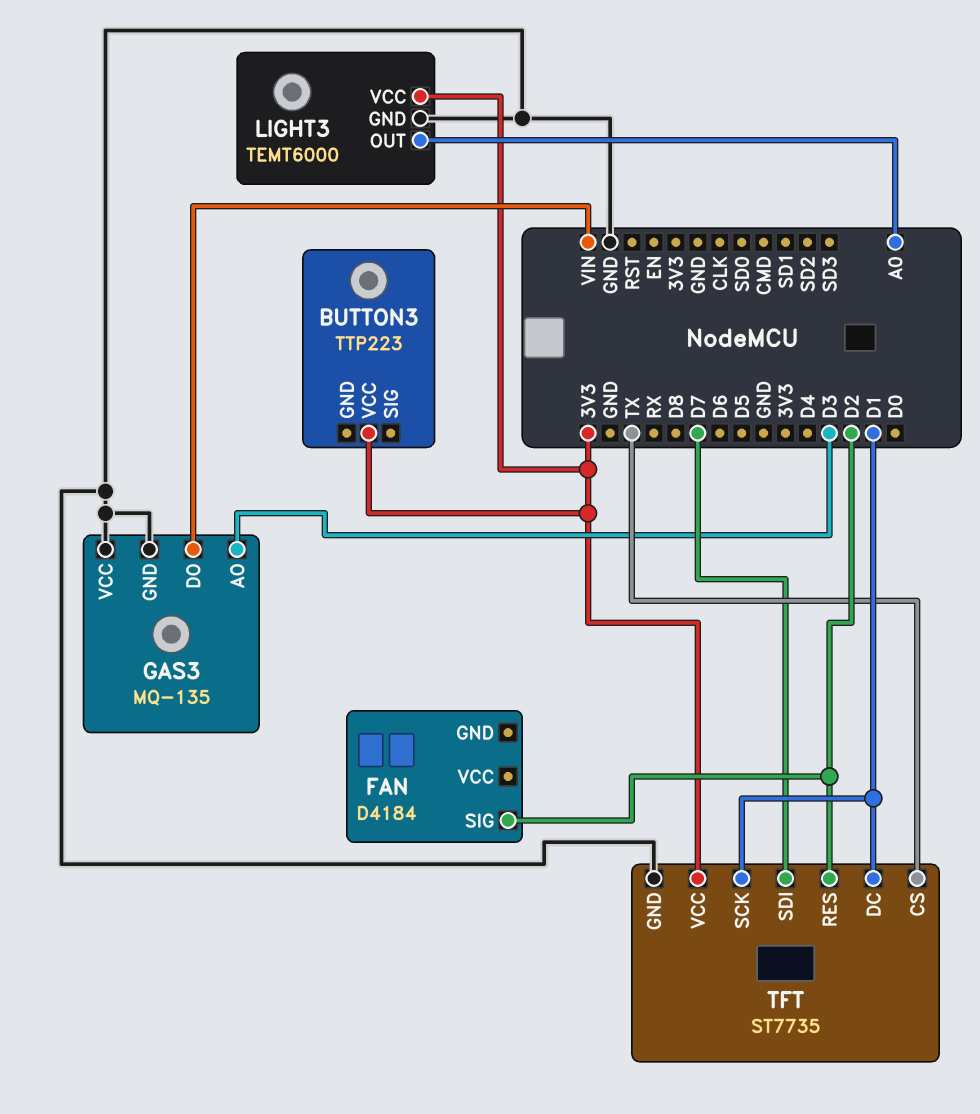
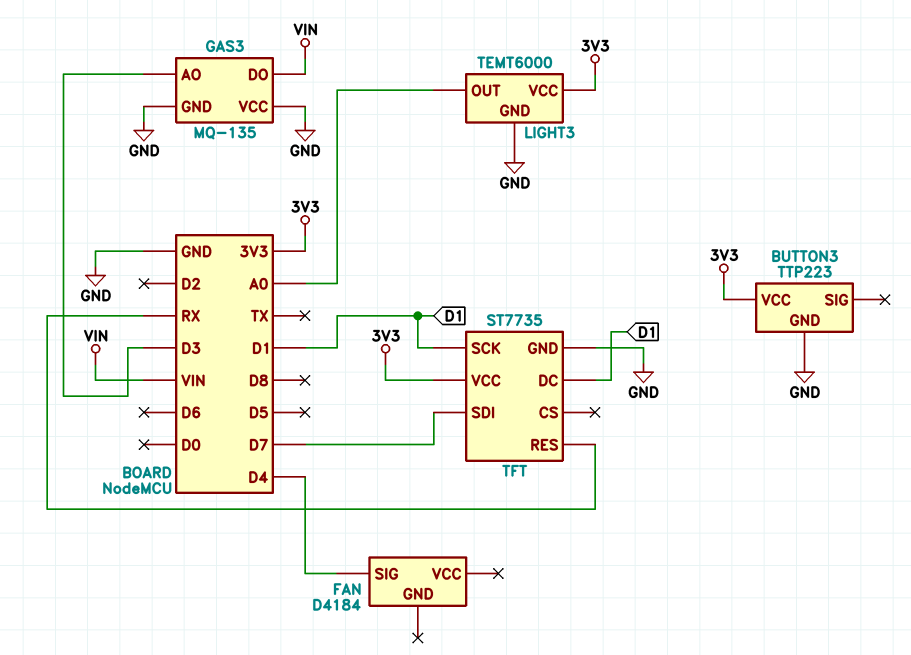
BUTTON3 pin GND: none -> GND
FAN pin SIG: D2 -> D4
TFT pin CS: TX -> none
TFT pin RES: D2 -> RX

